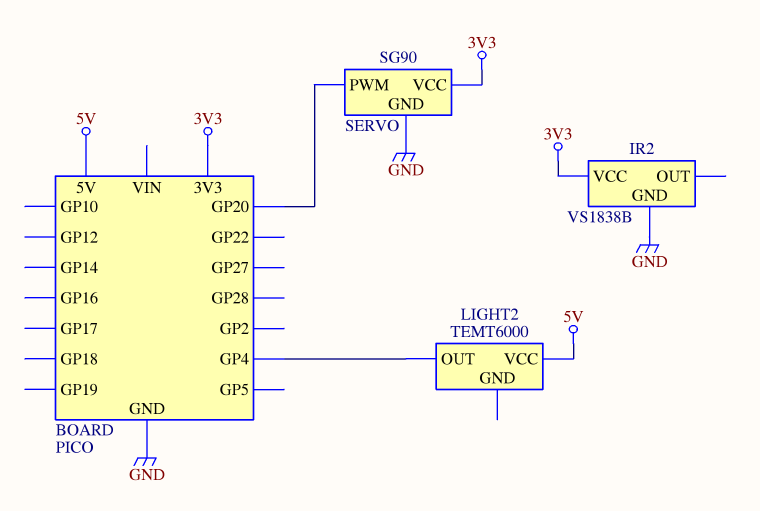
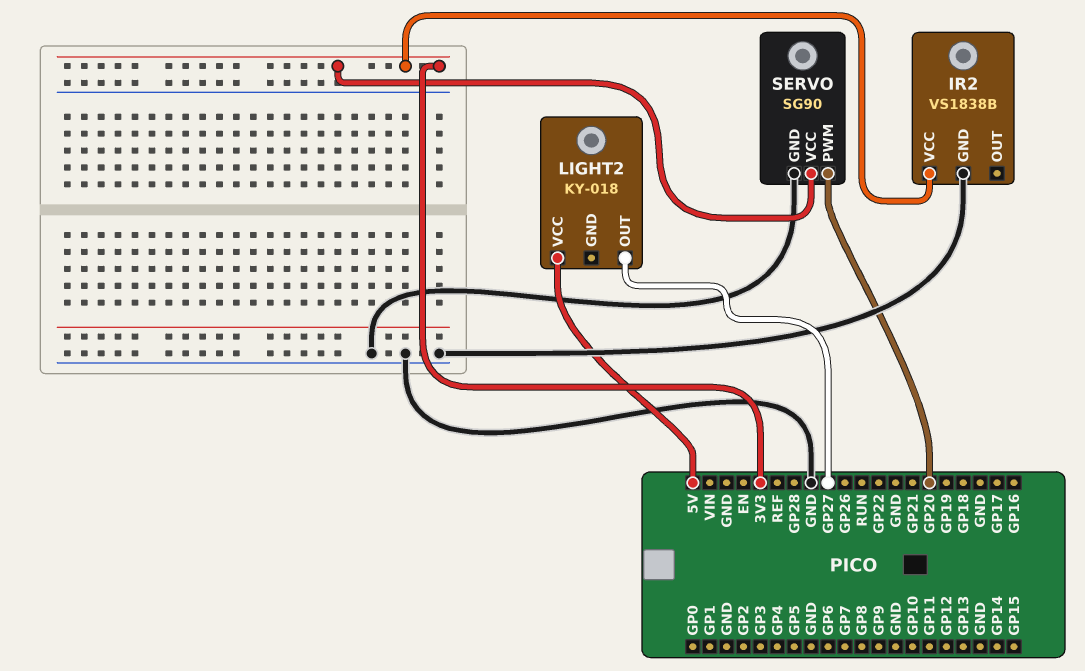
LIGHT2: TEMT6000 -> KY-018
LIGHT2 pin OUT: GP4 -> GP27

